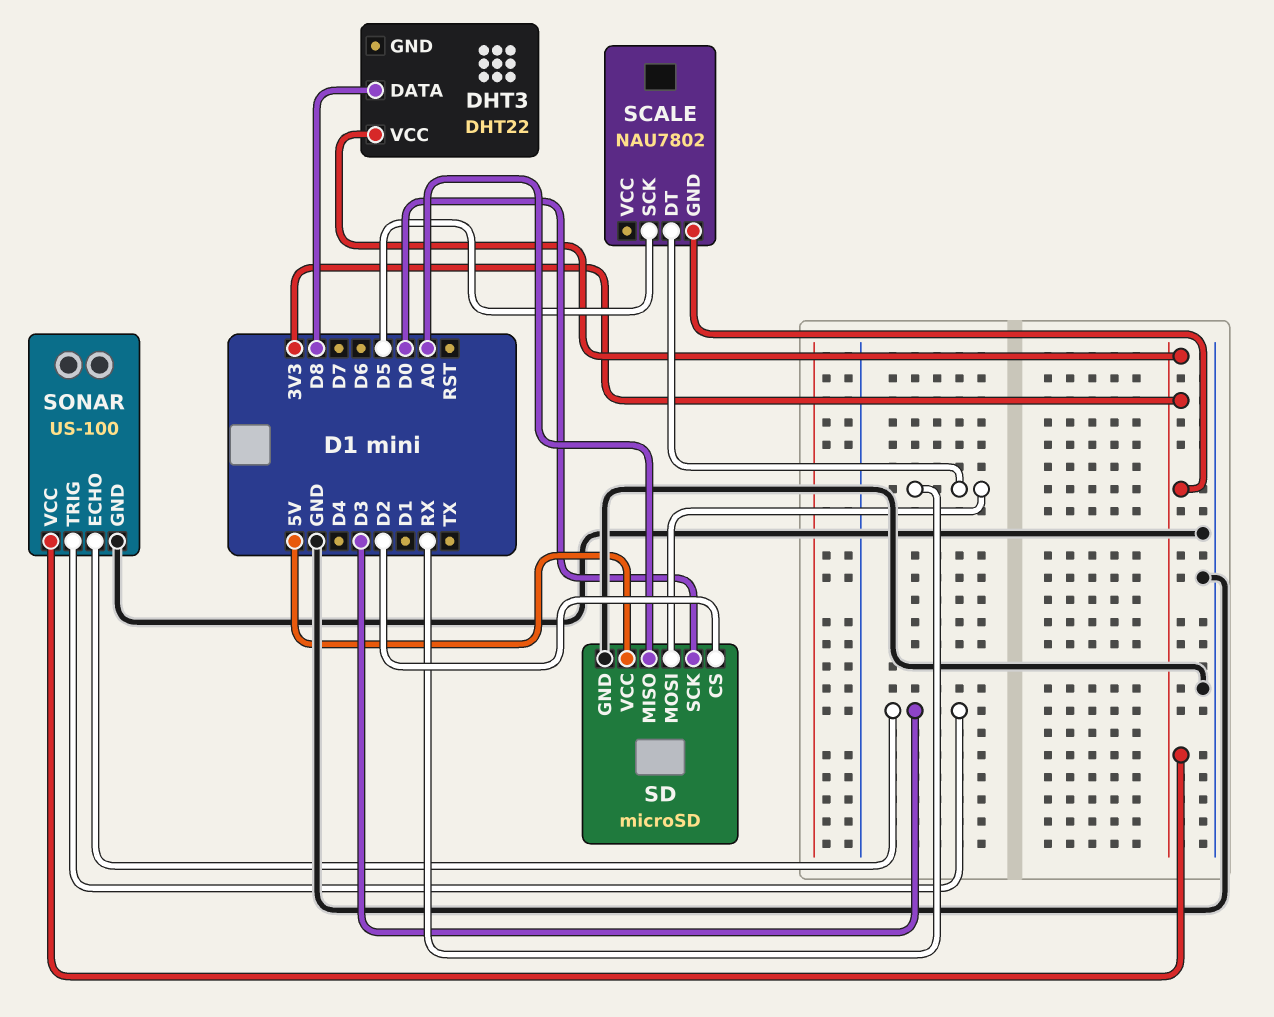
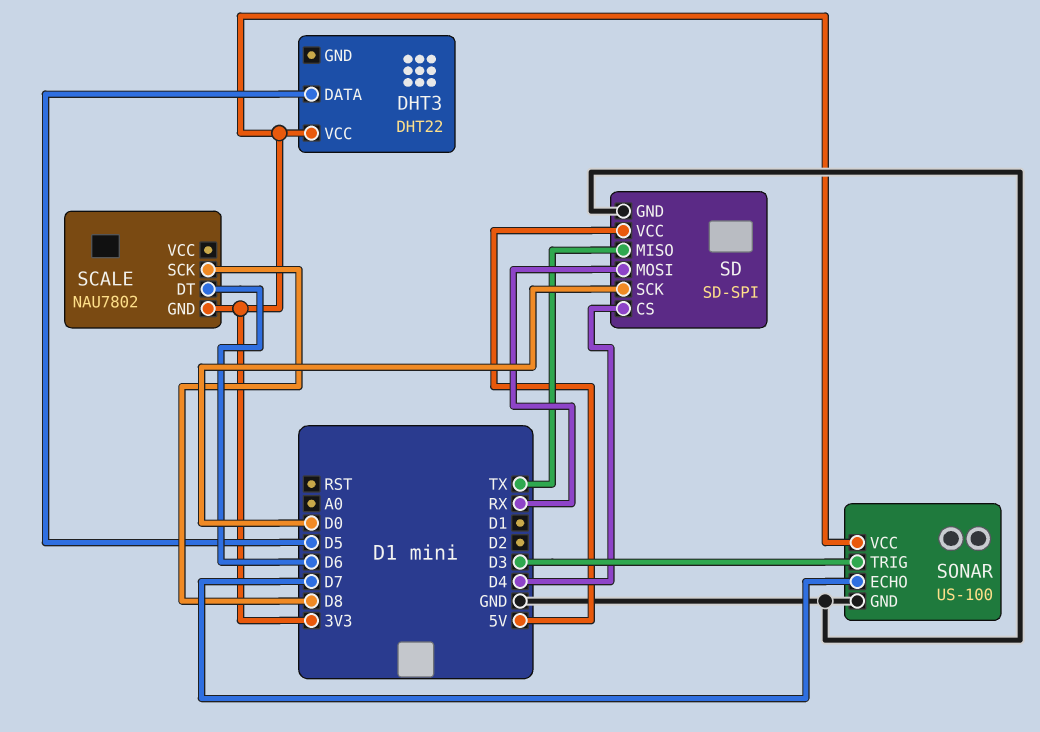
DHT3 pin DATA: D8 -> D5
SCALE pin DT: RX -> D6
SCALE pin SCK: D5 -> D8
SD: microSD -> SD-SPI
SD pin CS: D2 -> D4
SD pin MISO: A0 -> TX
SONAR pin ECHO: D3 -> D7

